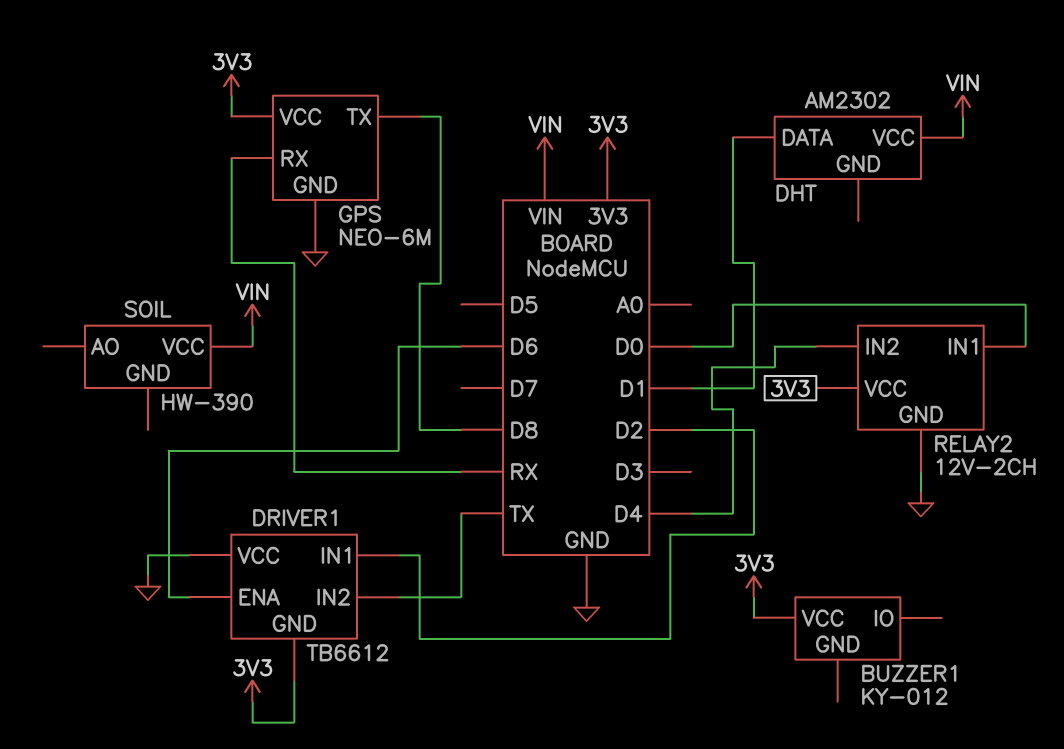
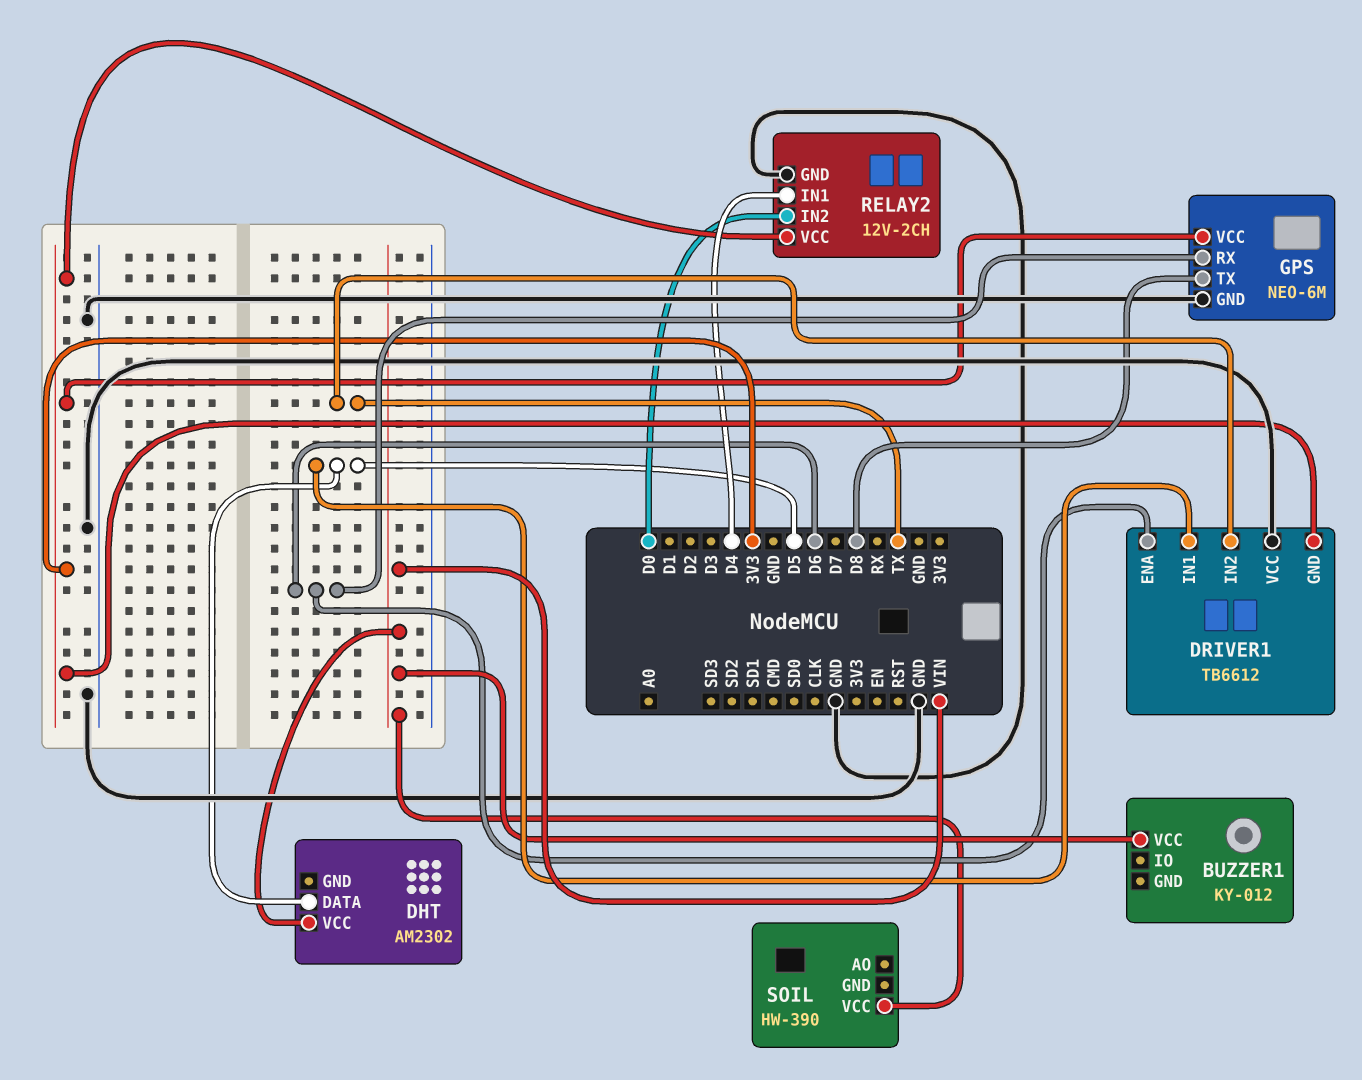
BUZZER1 pin VCC: 3V3 -> VIN
DHT pin DATA: D1 -> D5
DRIVER1 pin IN1: D2 -> D5
GPS pin RX: RX -> D6
RELAY2 pin IN1: D0 -> D4
RELAY2 pin IN2: D4 -> D0

